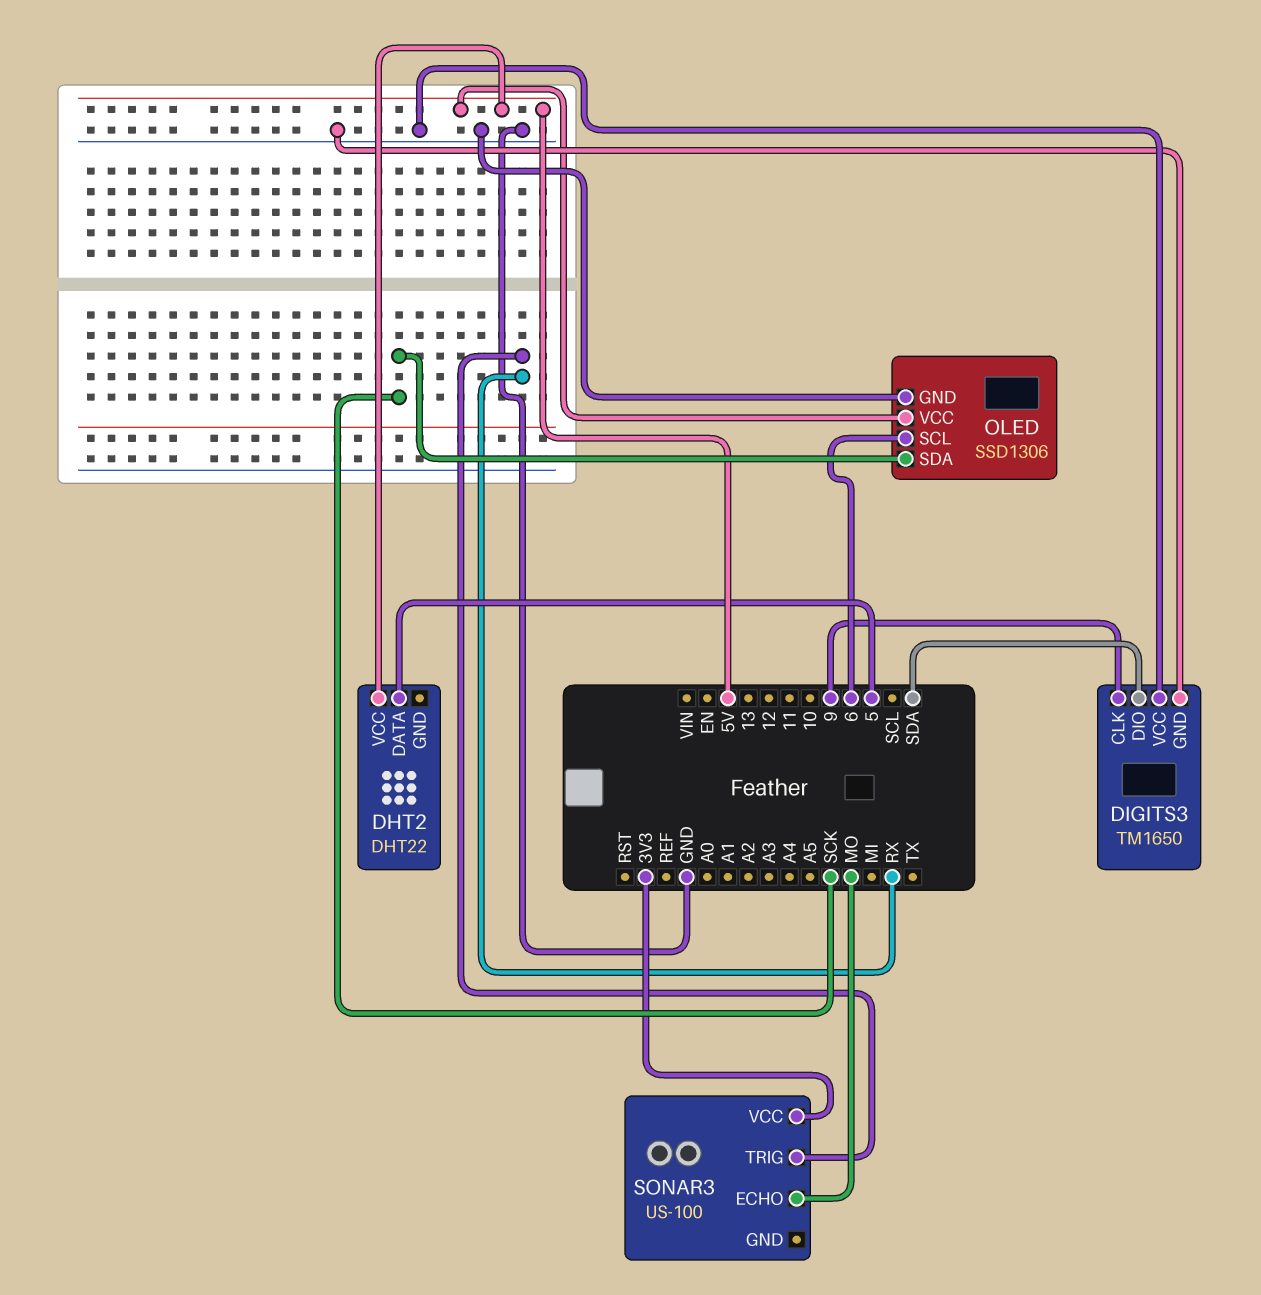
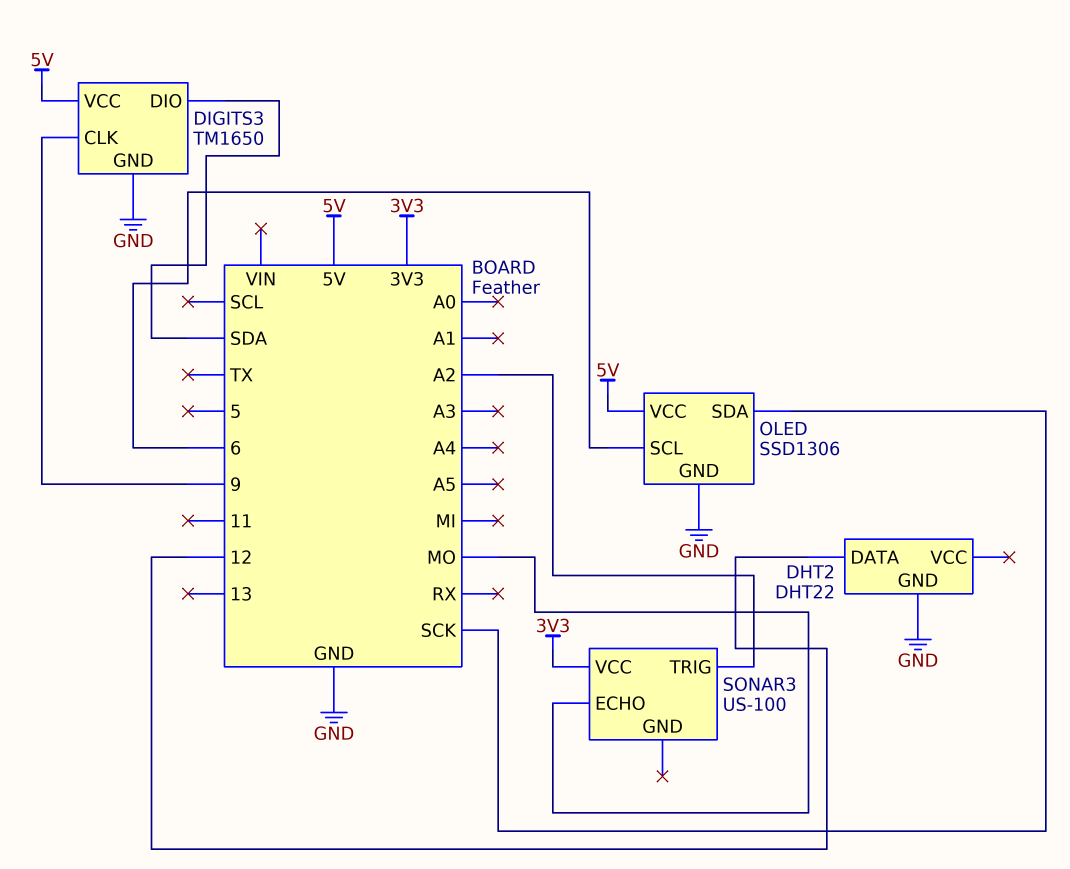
DHT2 pin DATA: 5 -> 12
DHT2 pin GND: none -> GND
DHT2 pin VCC: 5V -> none
DIGITS3 pin VCC: GND -> 5V
SONAR3 pin TRIG: RX -> A2

